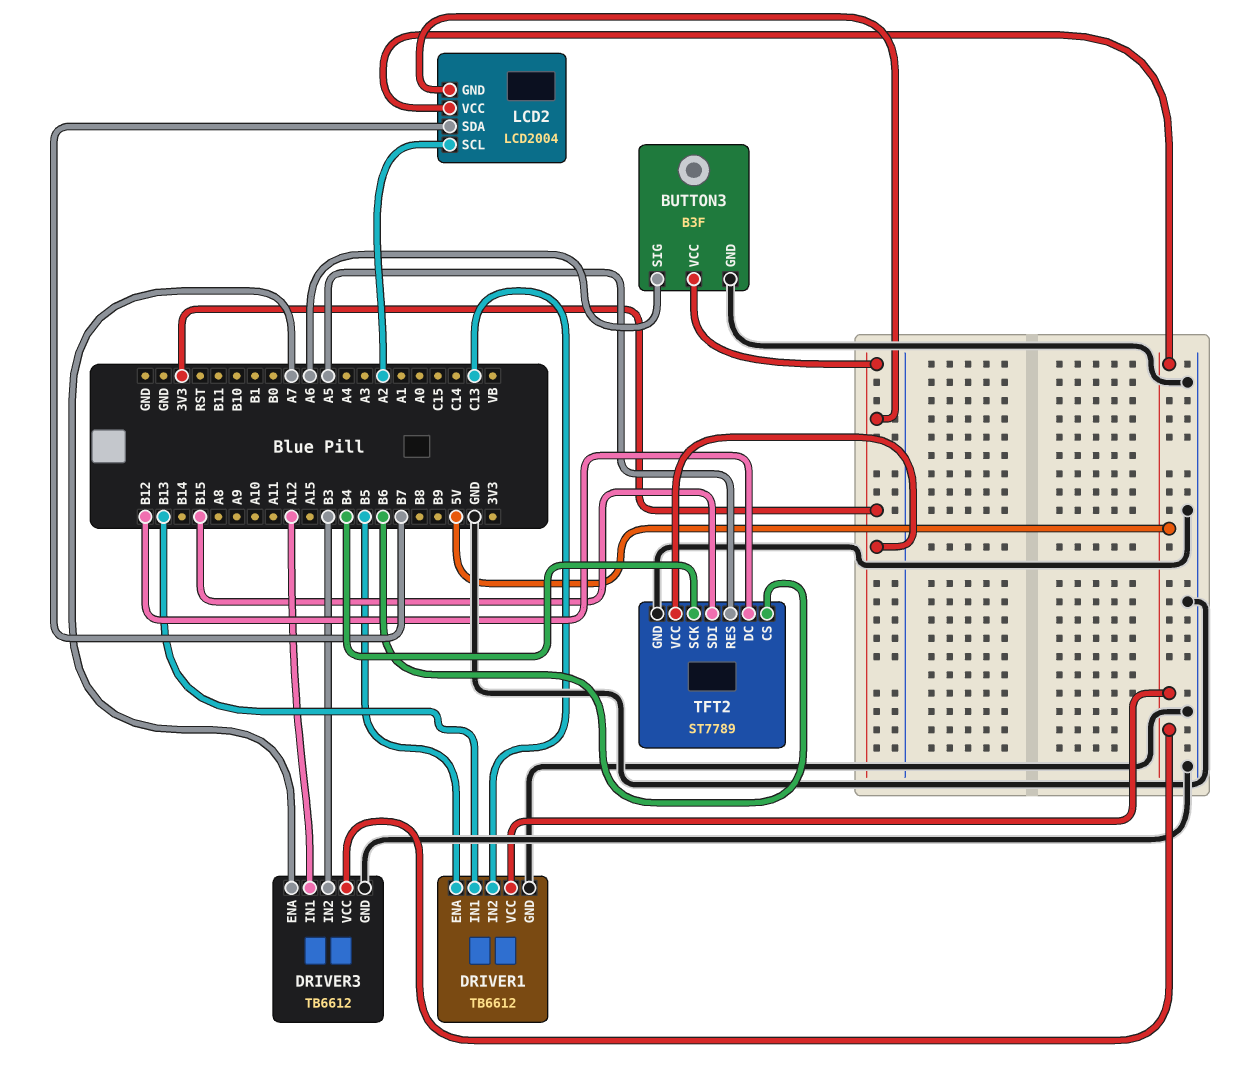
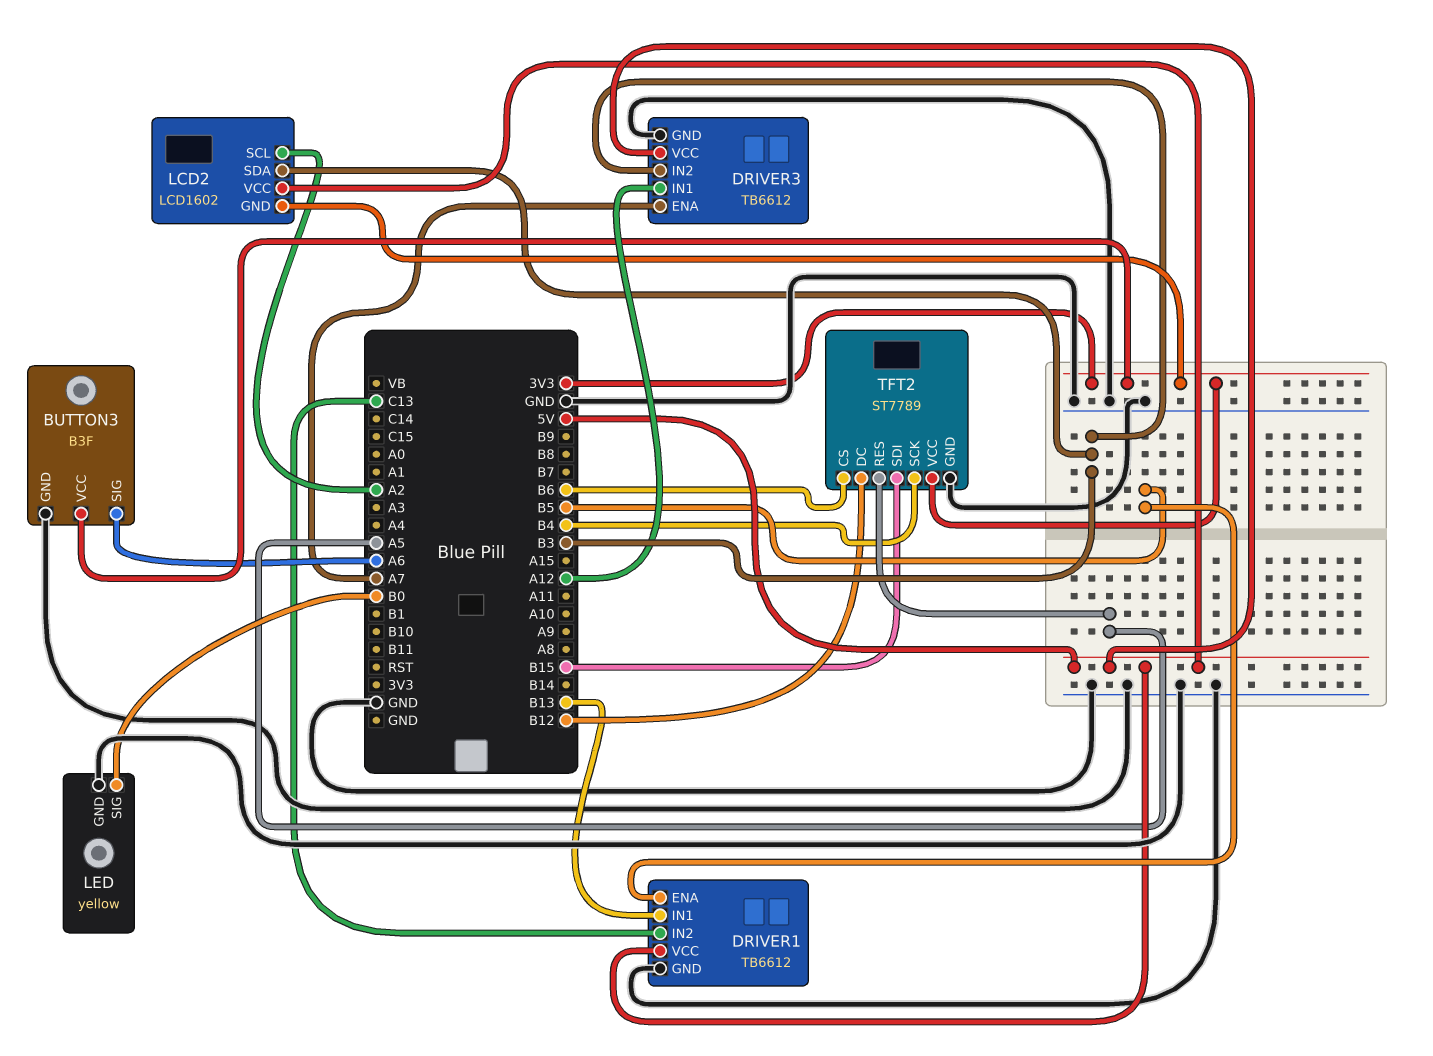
LCD2: LCD2004 -> LCD1602
LCD2 pin SDA: B7 -> B3
LED: none -> yellow
LED pin GND: none -> GND
LED pin SIG: none -> B0

